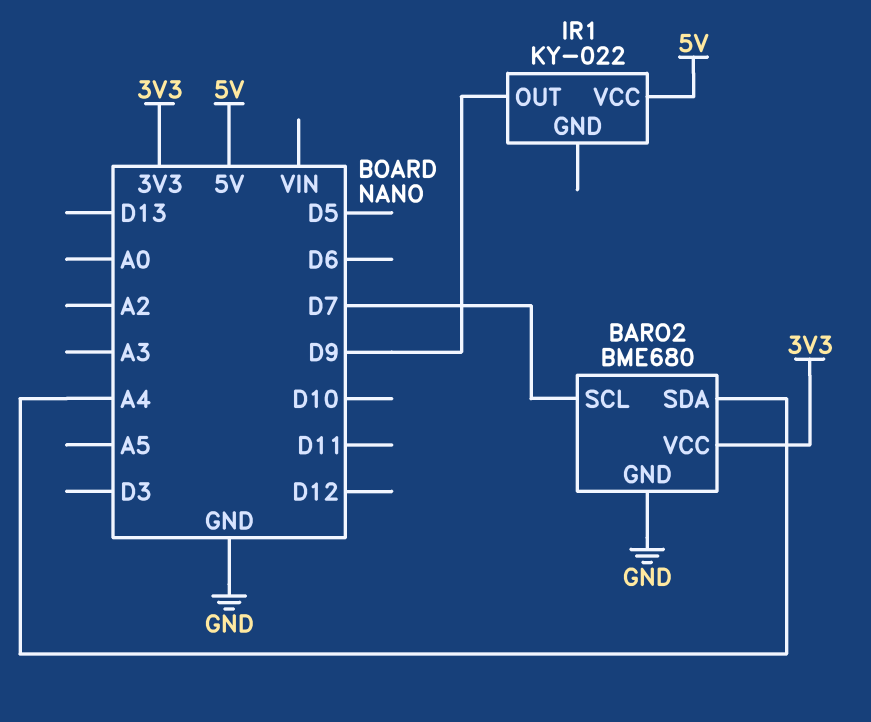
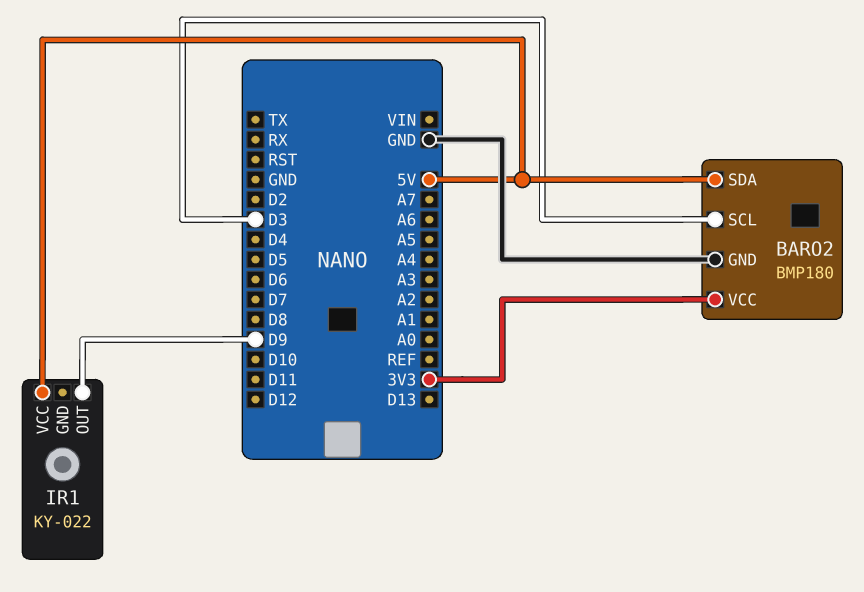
BARO2: BME680 -> BMP180
BARO2 pin SCL: D7 -> D3
BARO2 pin SDA: A4 -> 5V

